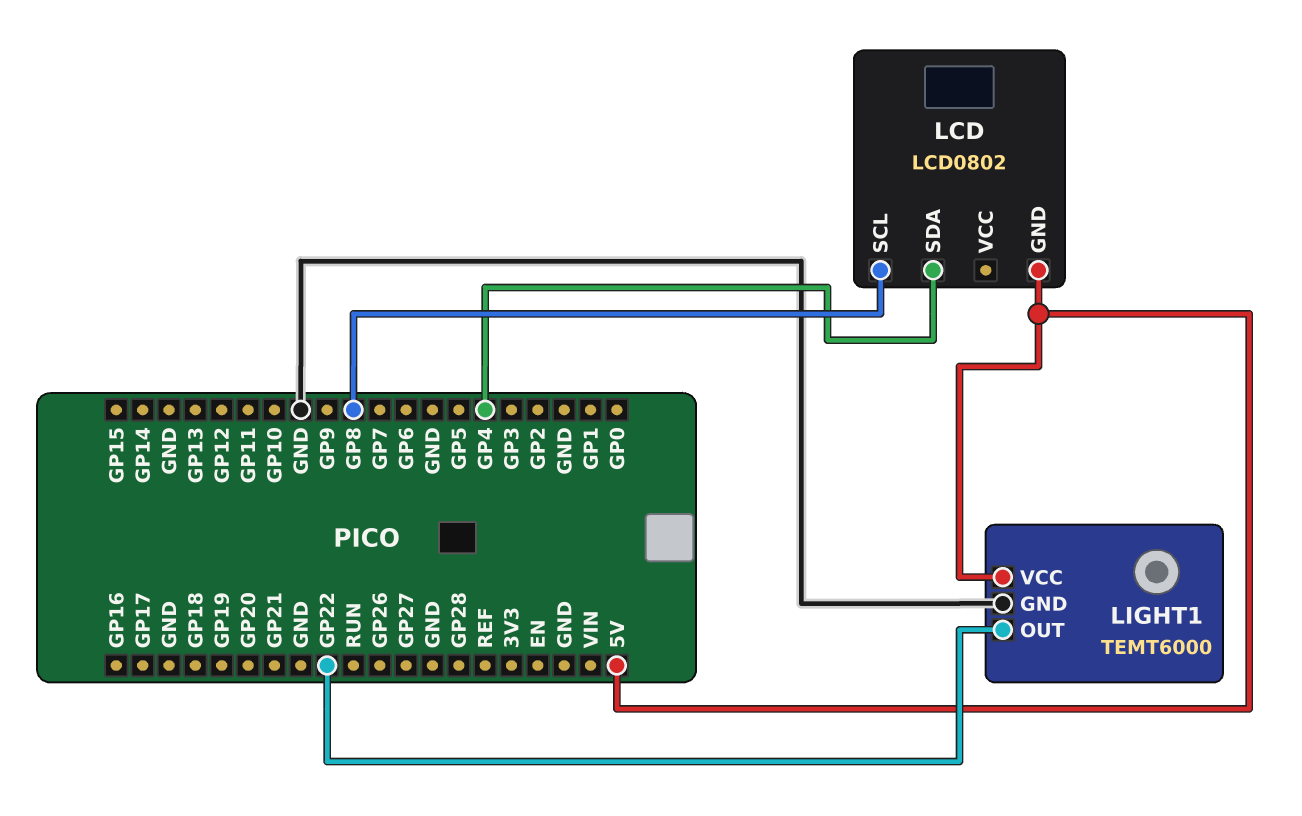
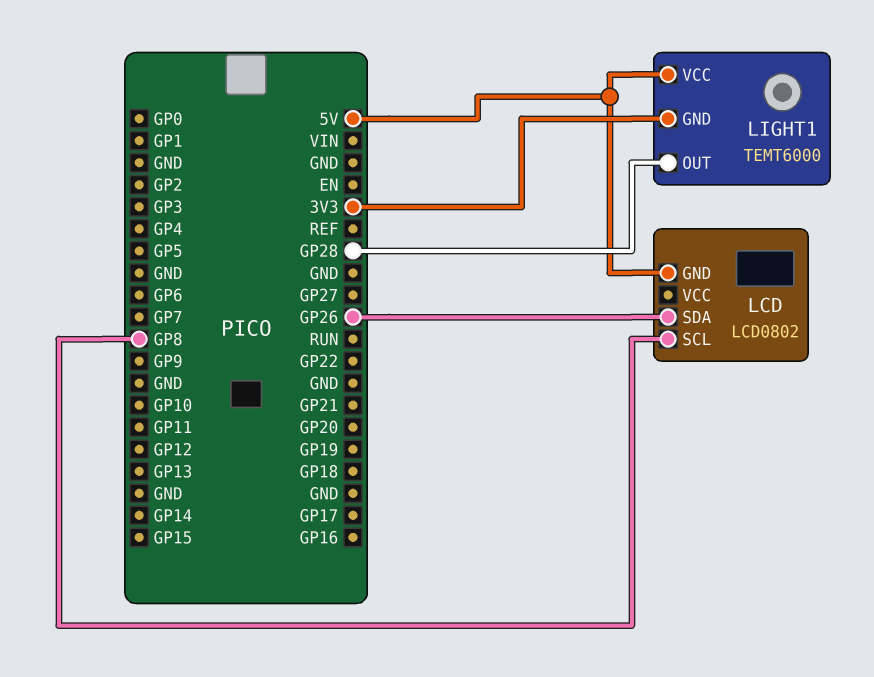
LCD pin SDA: GP4 -> GP26
LIGHT1 pin GND: GND -> 3V3
LIGHT1 pin OUT: GP22 -> GP28

